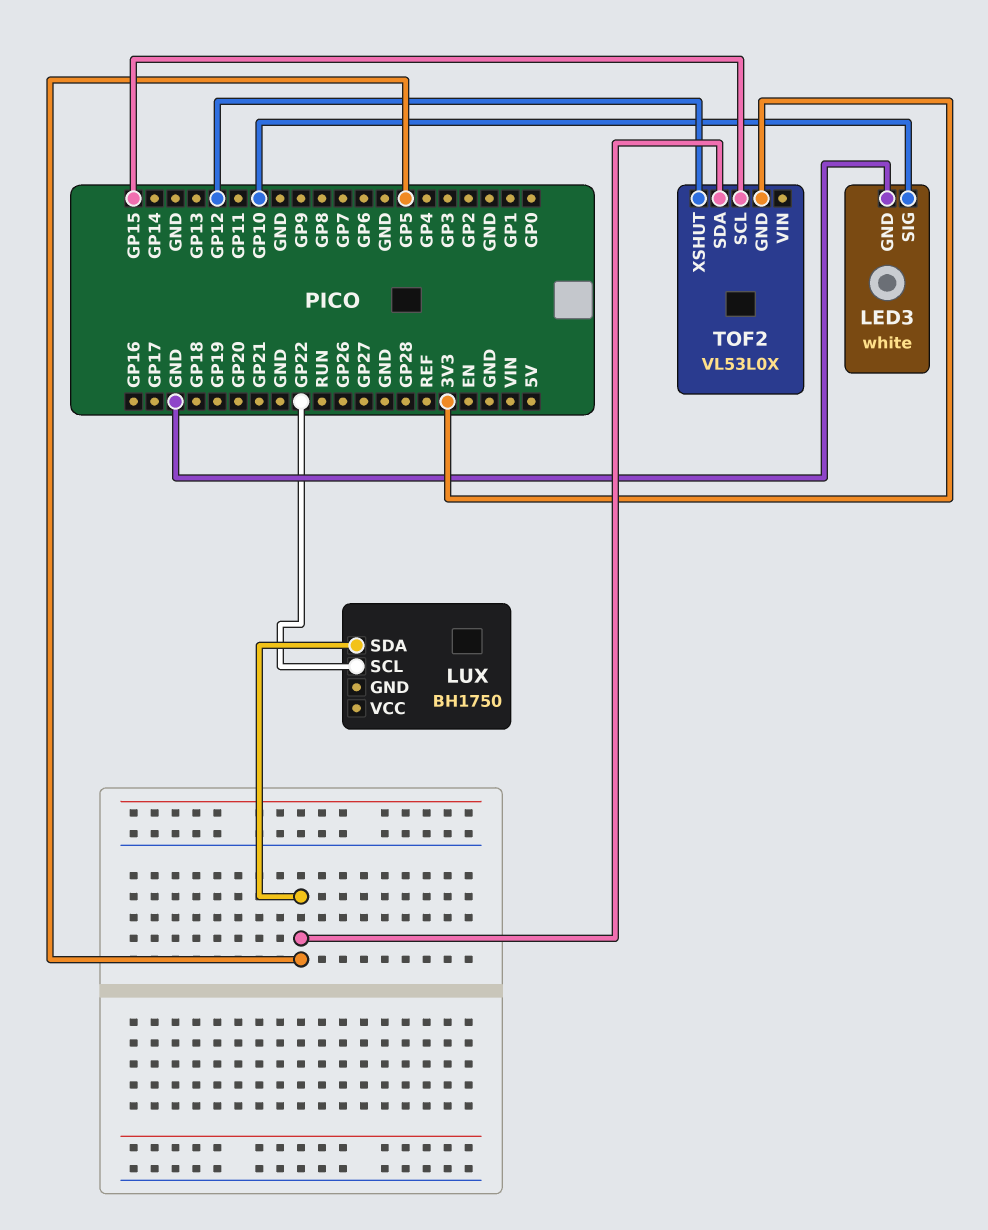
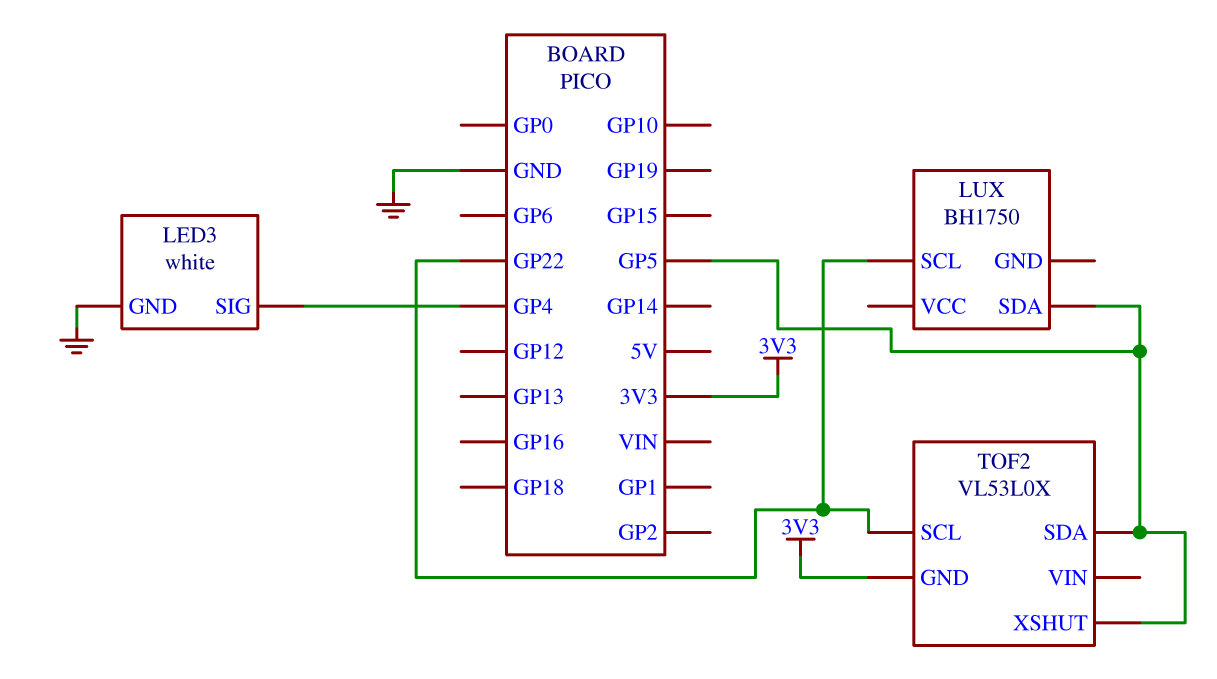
LED3 pin SIG: GP10 -> GP4
TOF2 pin SCL: GP15 -> GP22
TOF2 pin XSHUT: GP12 -> GP5

